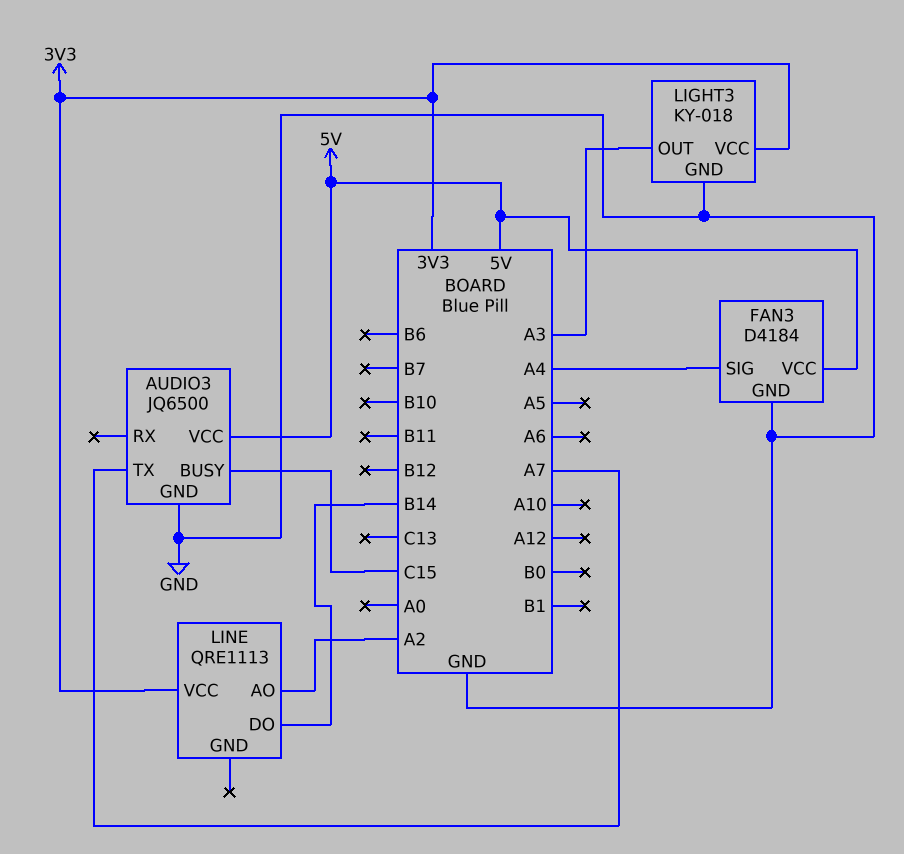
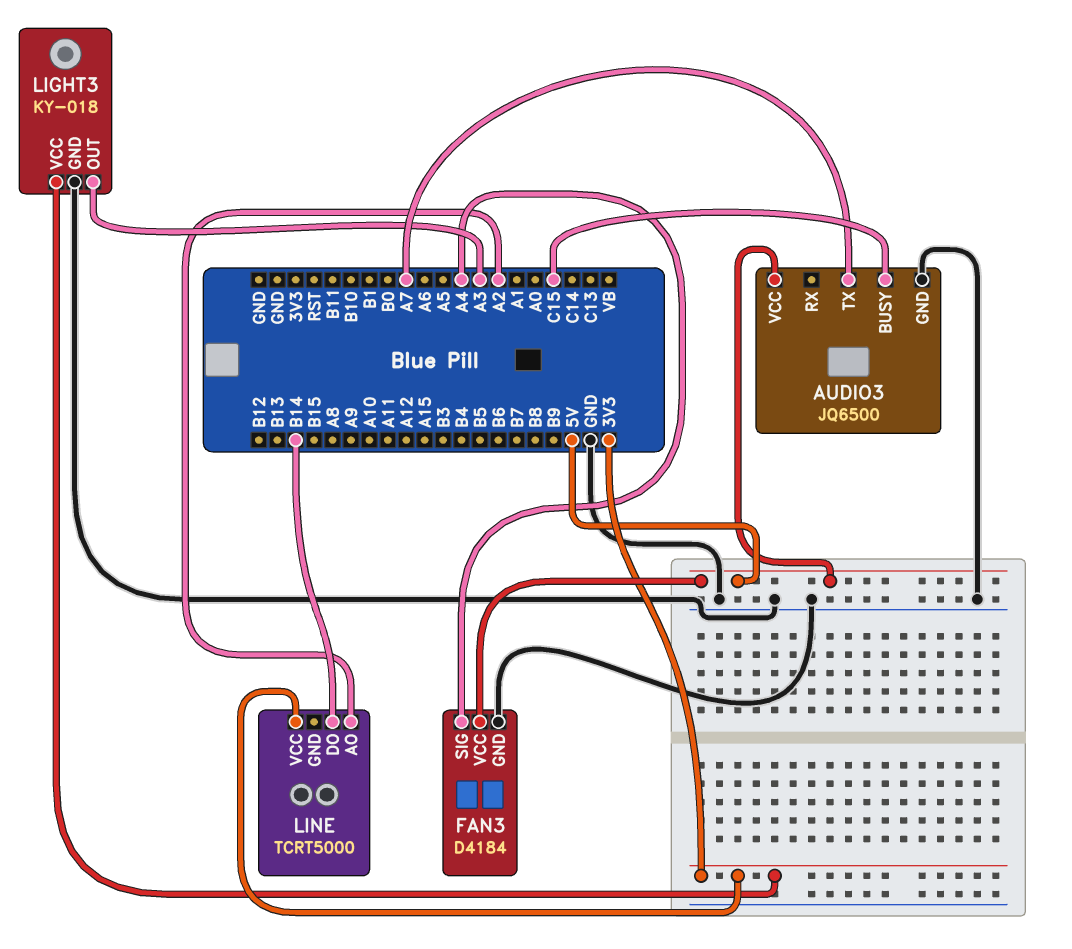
LINE: QRE1113 -> TCRT5000

